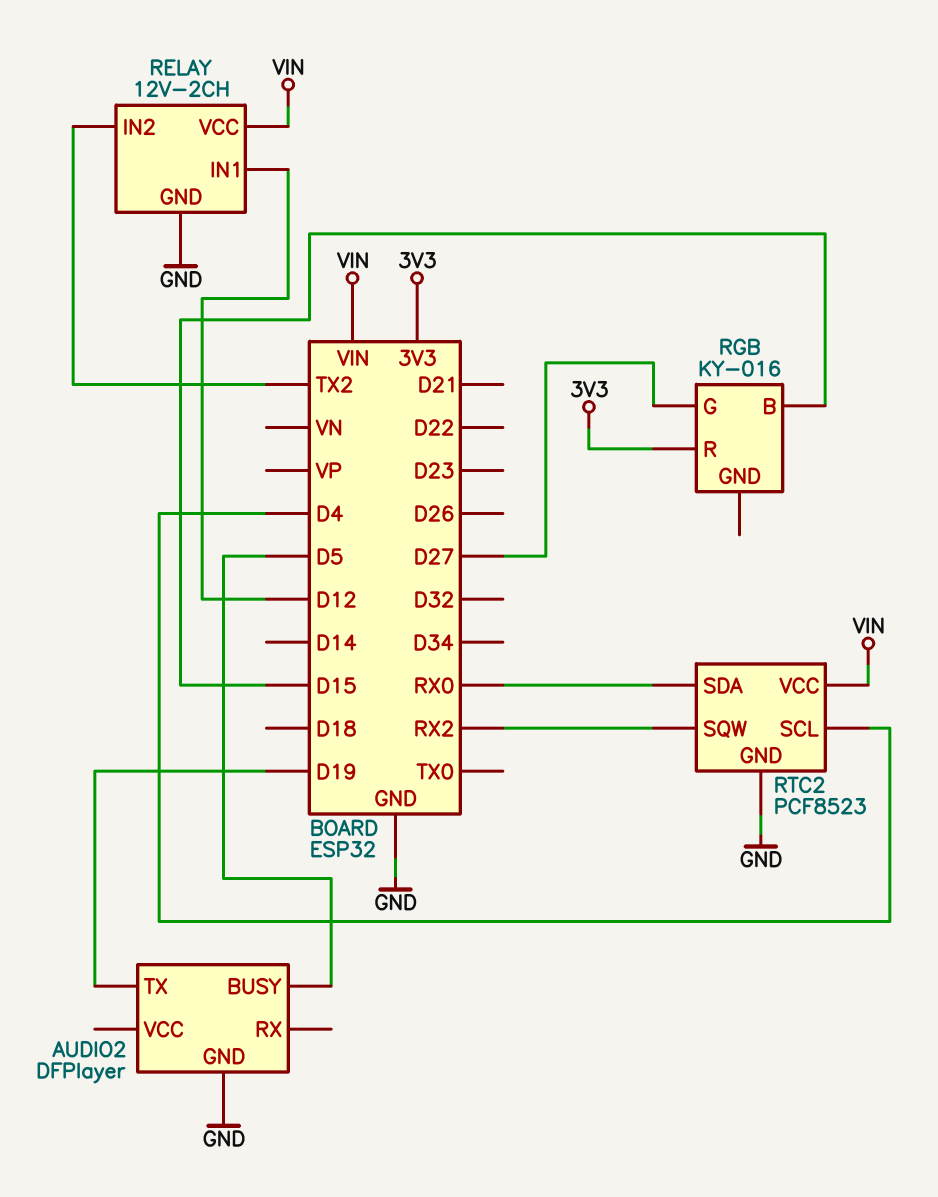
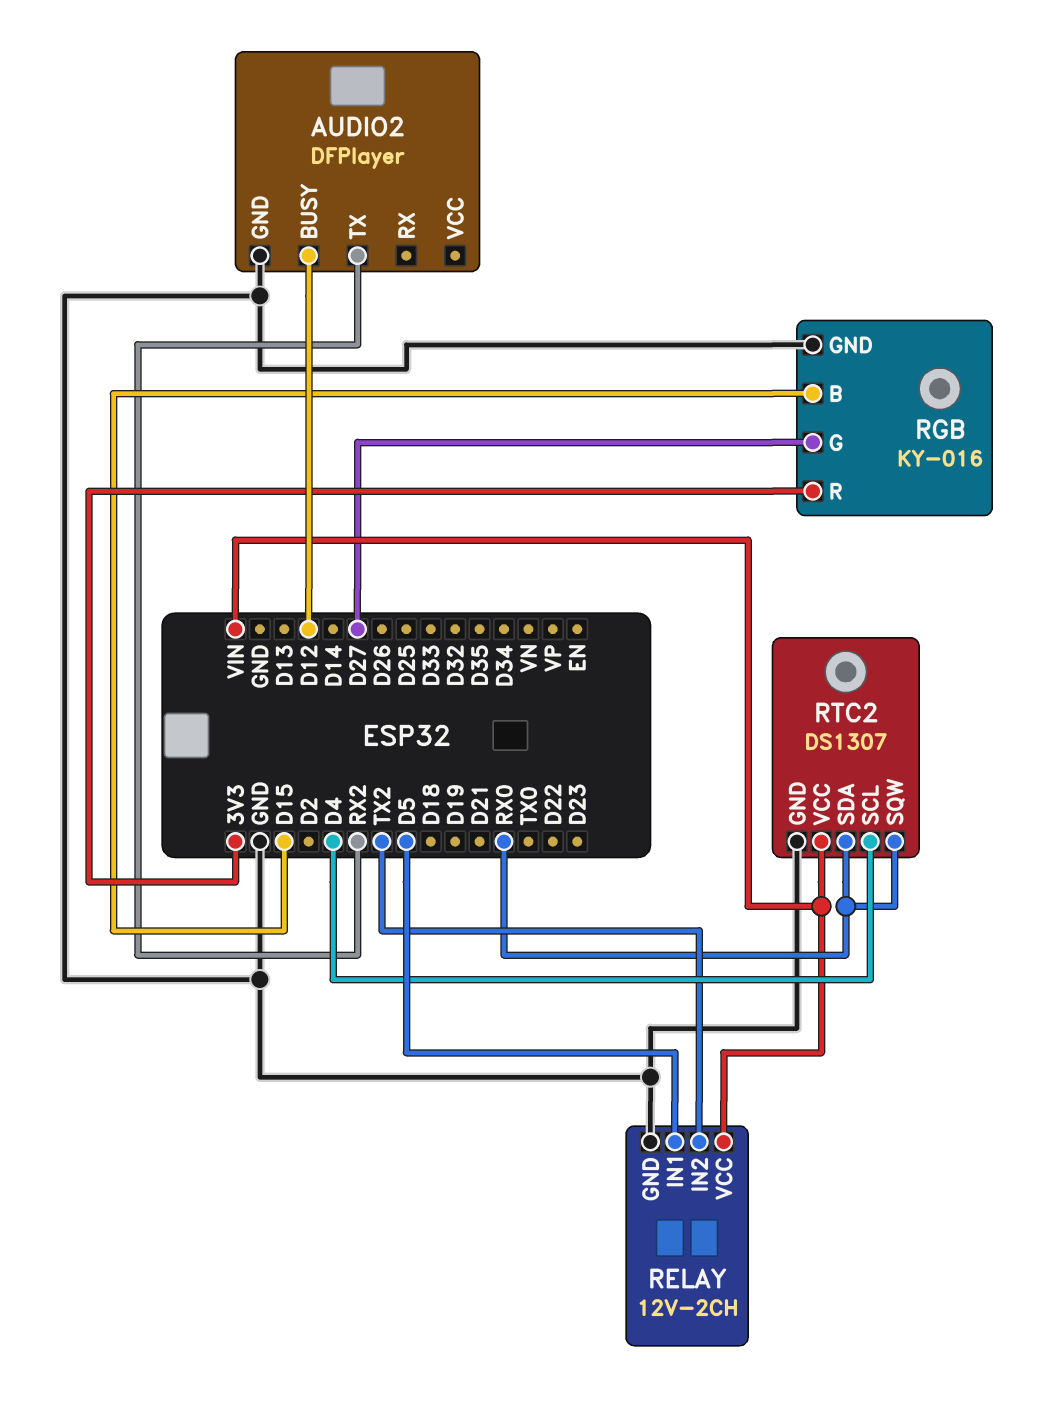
AUDIO2 pin BUSY: D5 -> D12
AUDIO2 pin TX: D19 -> RX2
RELAY pin IN1: D12 -> D5
RGB pin GND: none -> GND
RTC2: PCF8523 -> DS1307
RTC2 pin SQW: RX2 -> RX0

